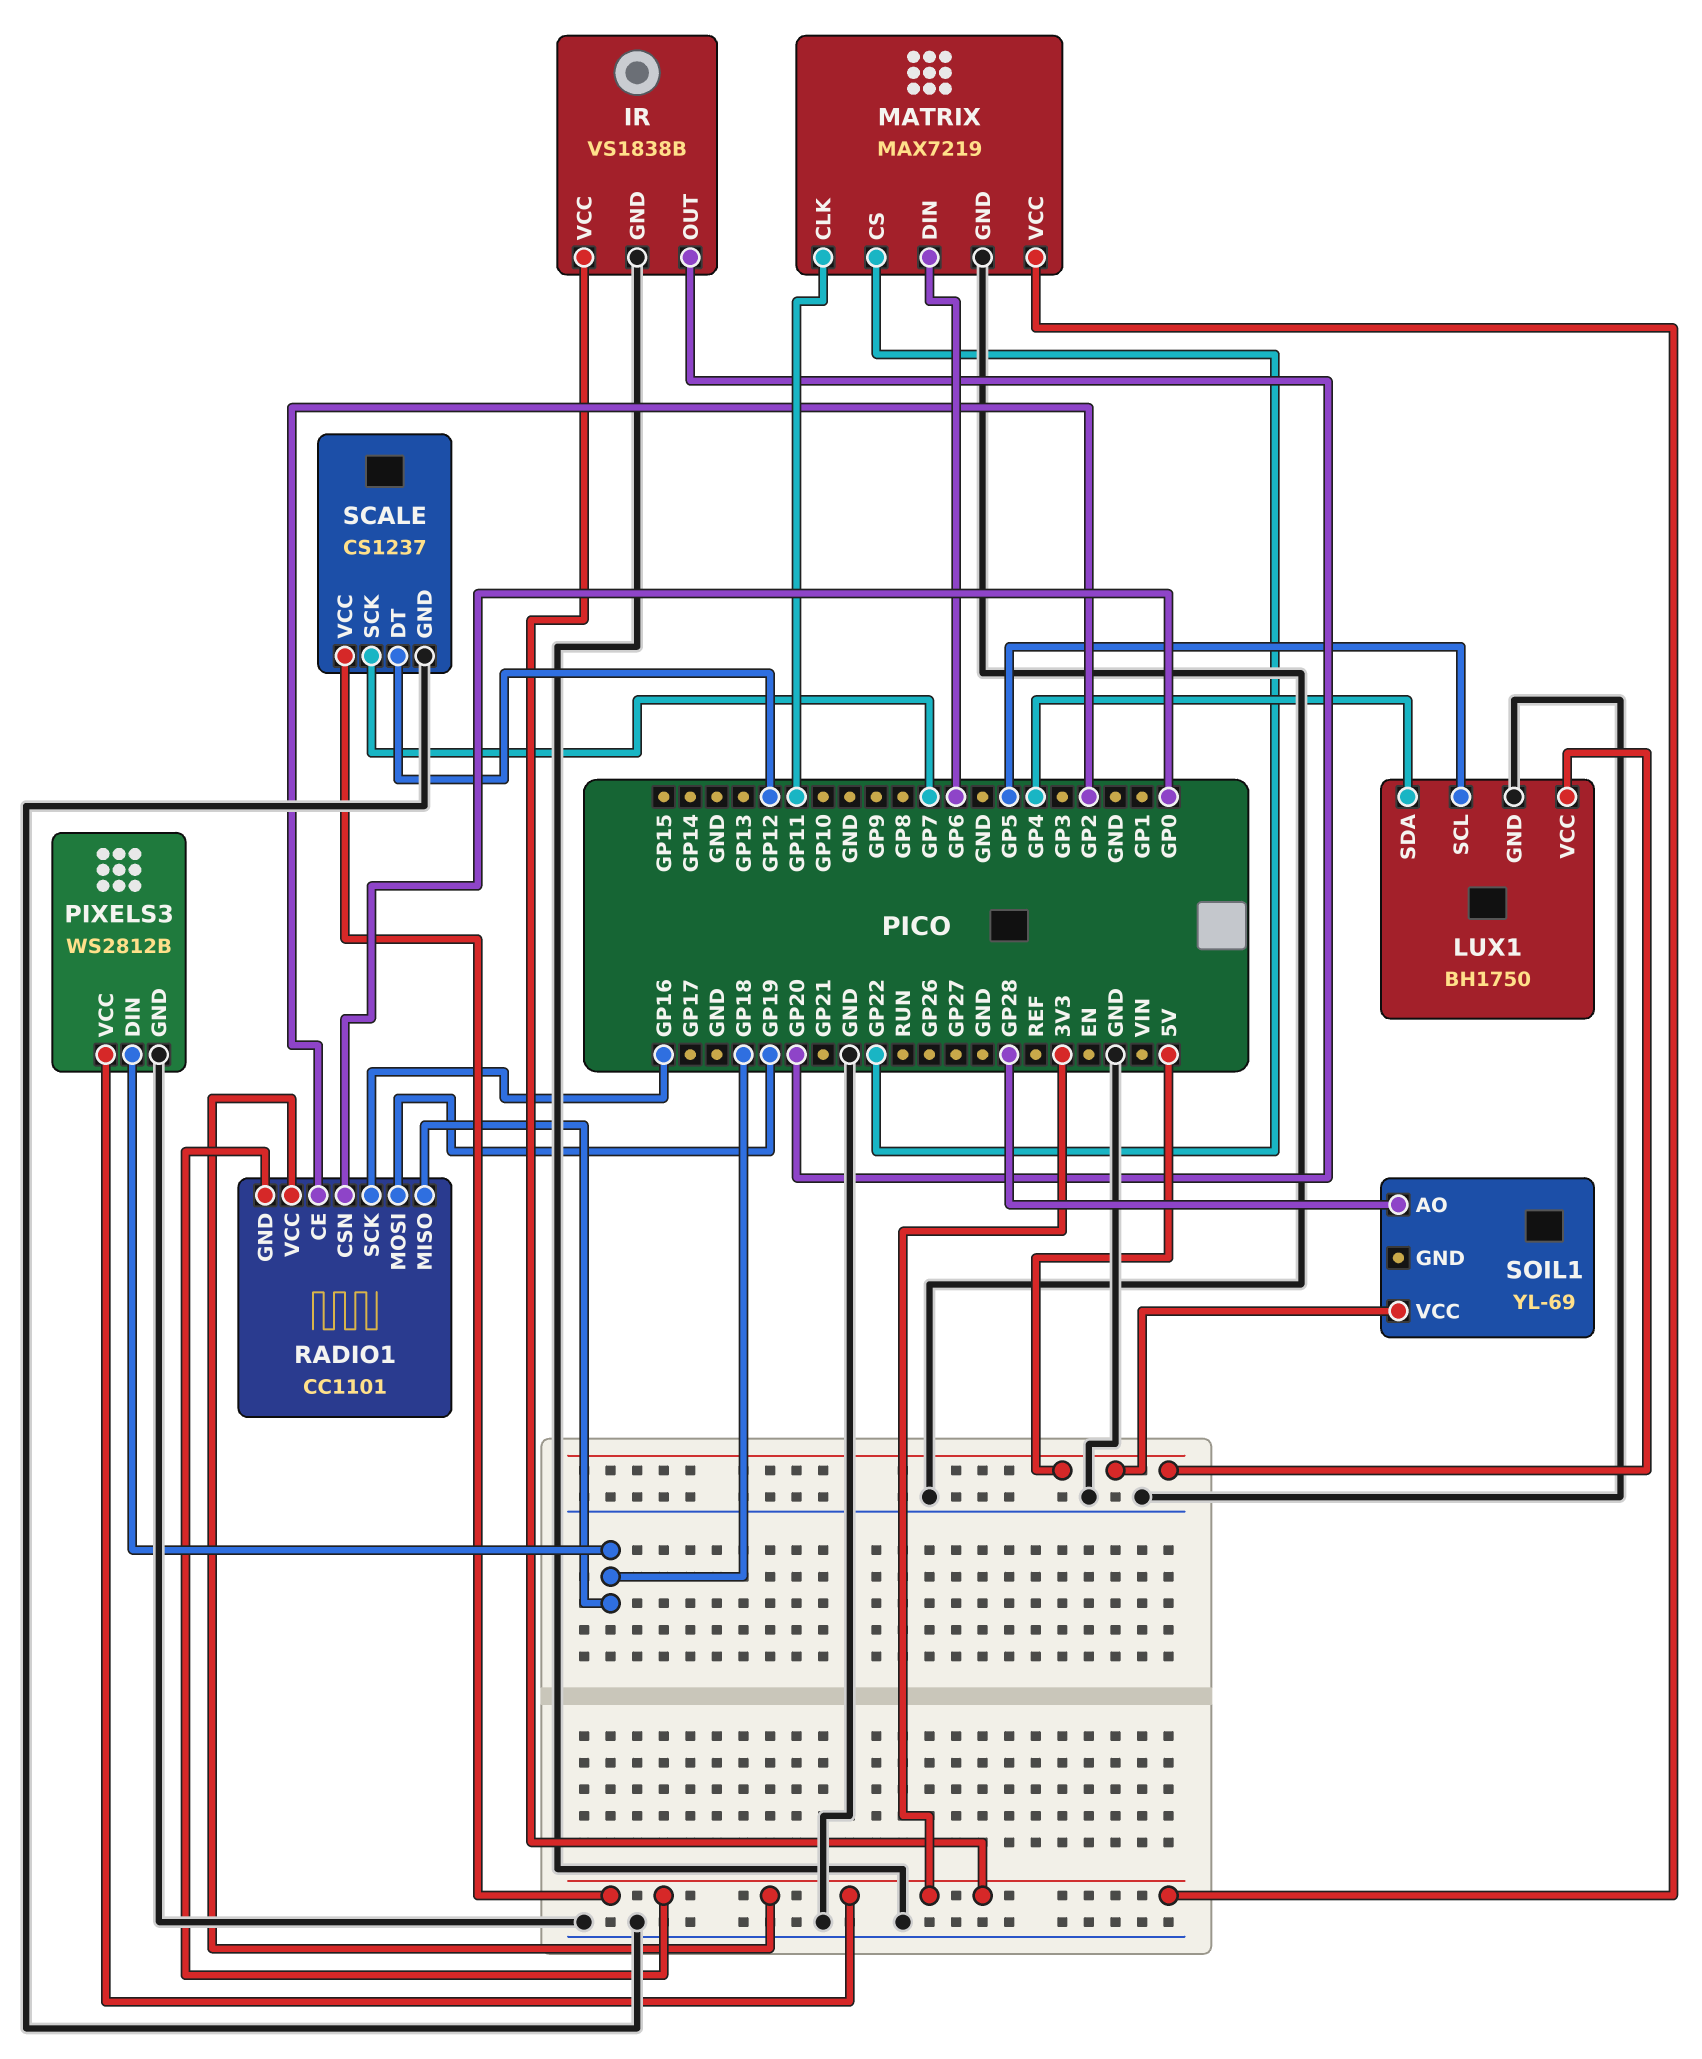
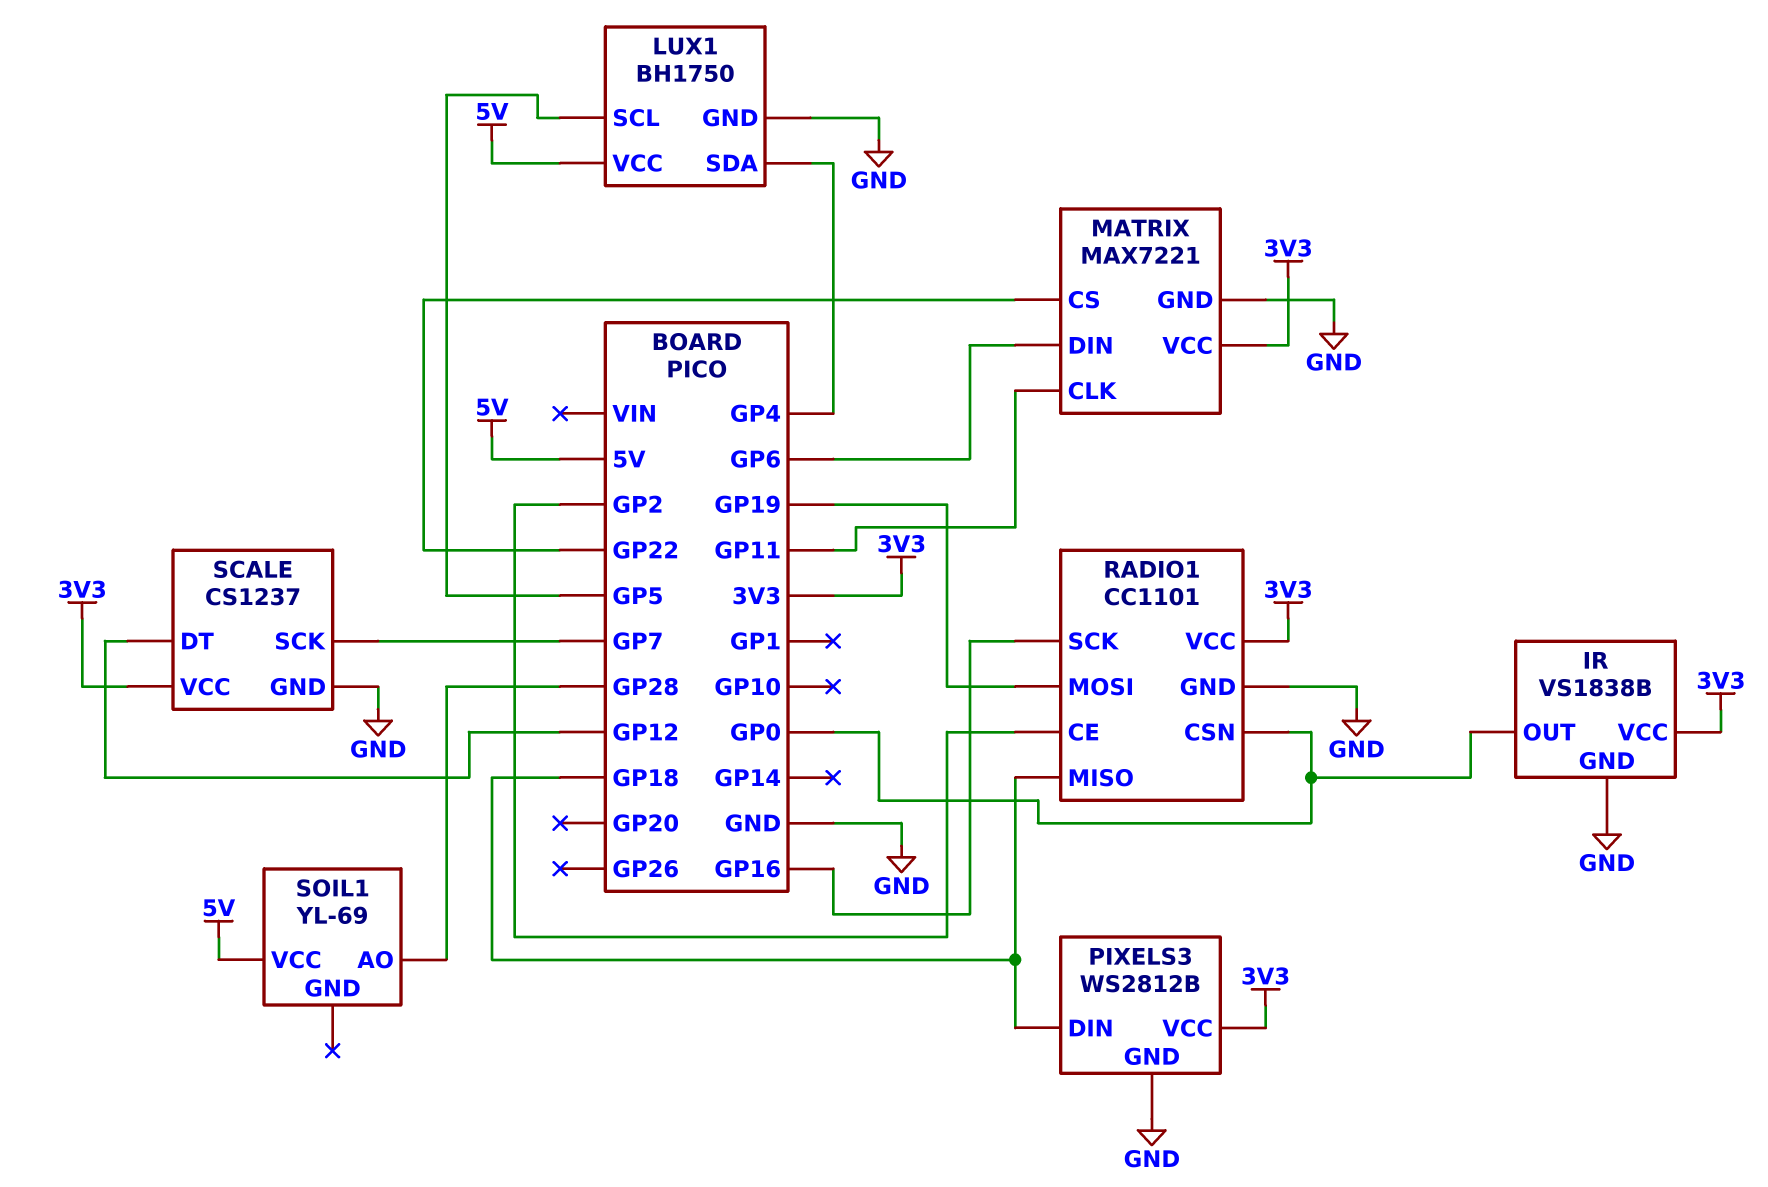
IR pin OUT: GP20 -> GP0
MATRIX: MAX7219 -> MAX7221
RADIO1 pin GND: 3V3 -> GND

